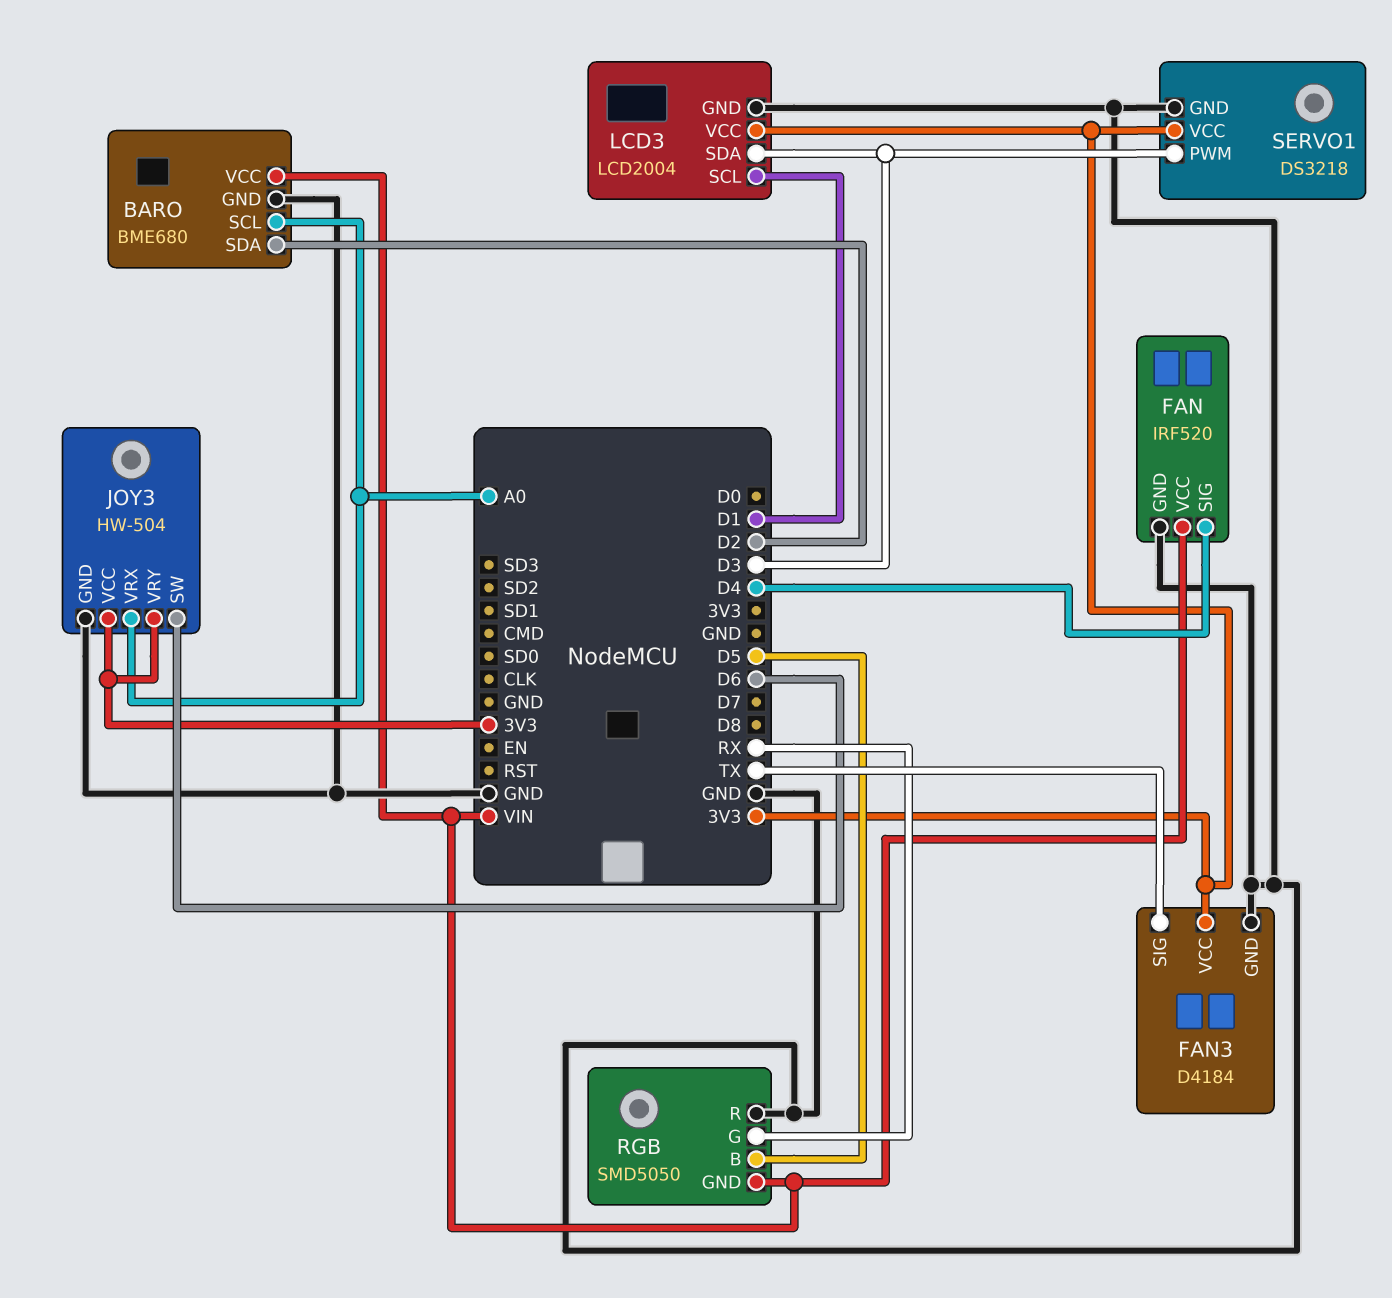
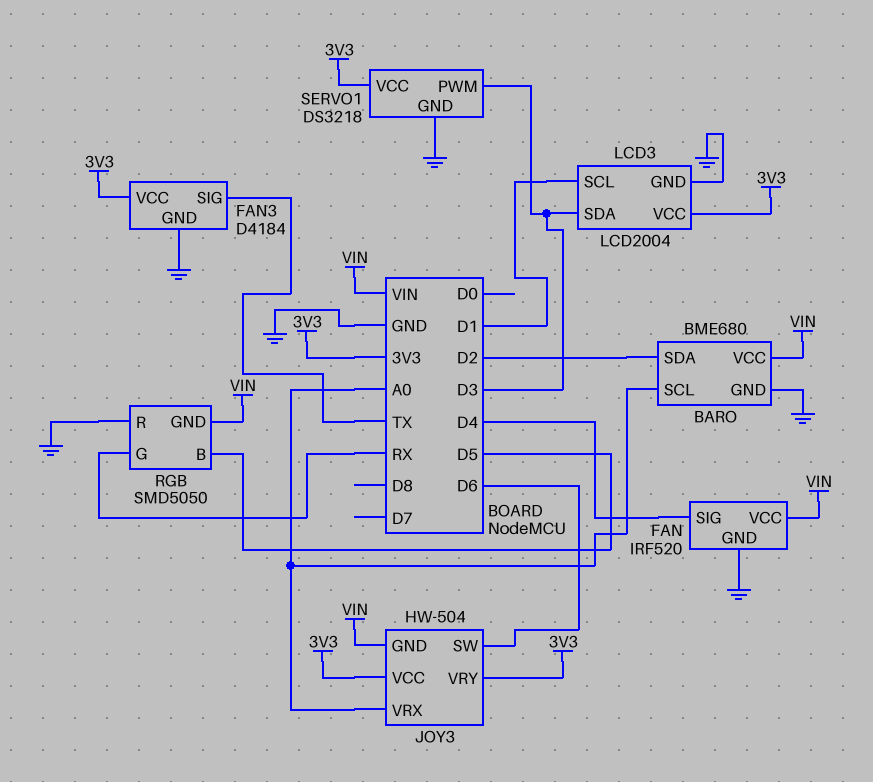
JOY3 pin GND: GND -> VIN

